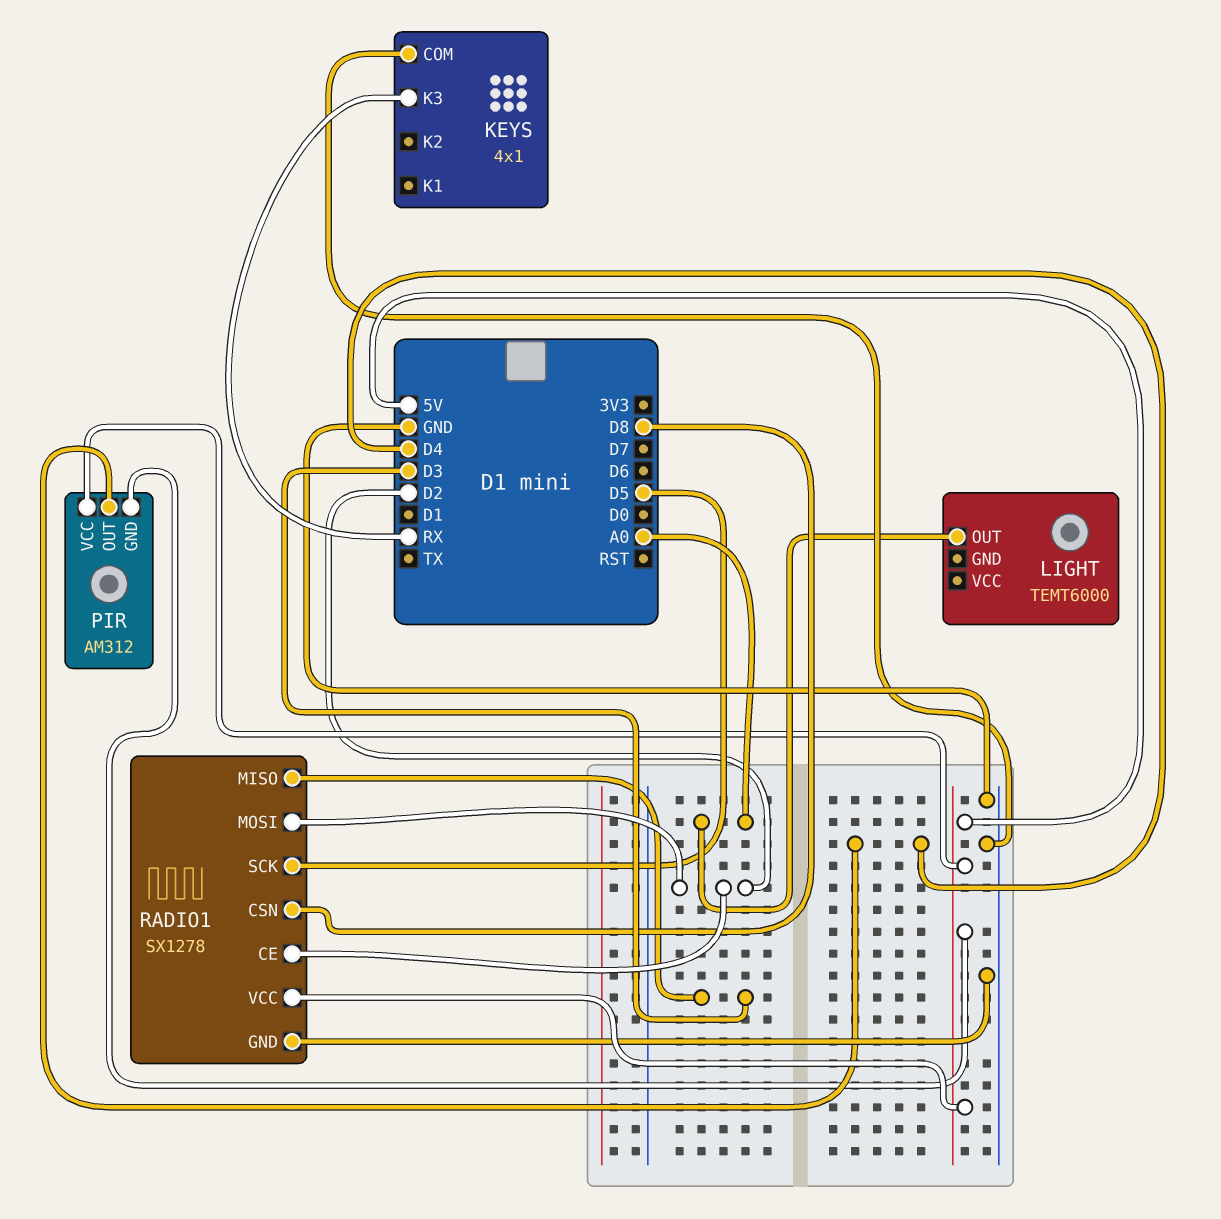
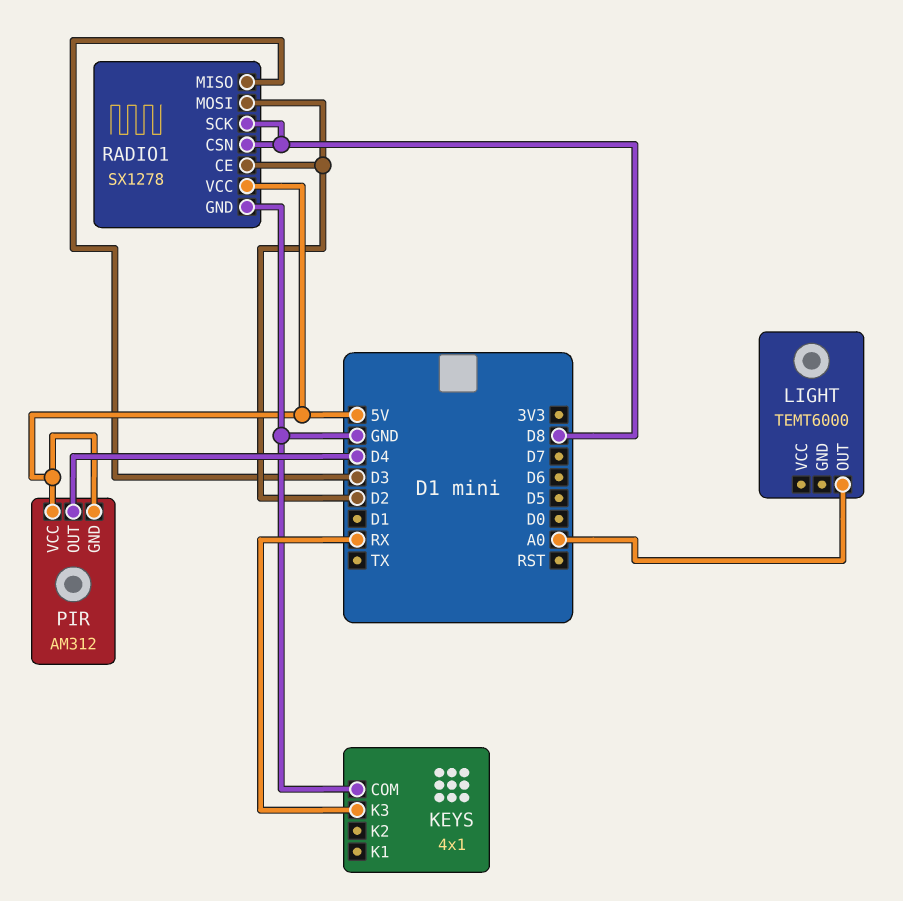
RADIO1 pin SCK: D5 -> D8

